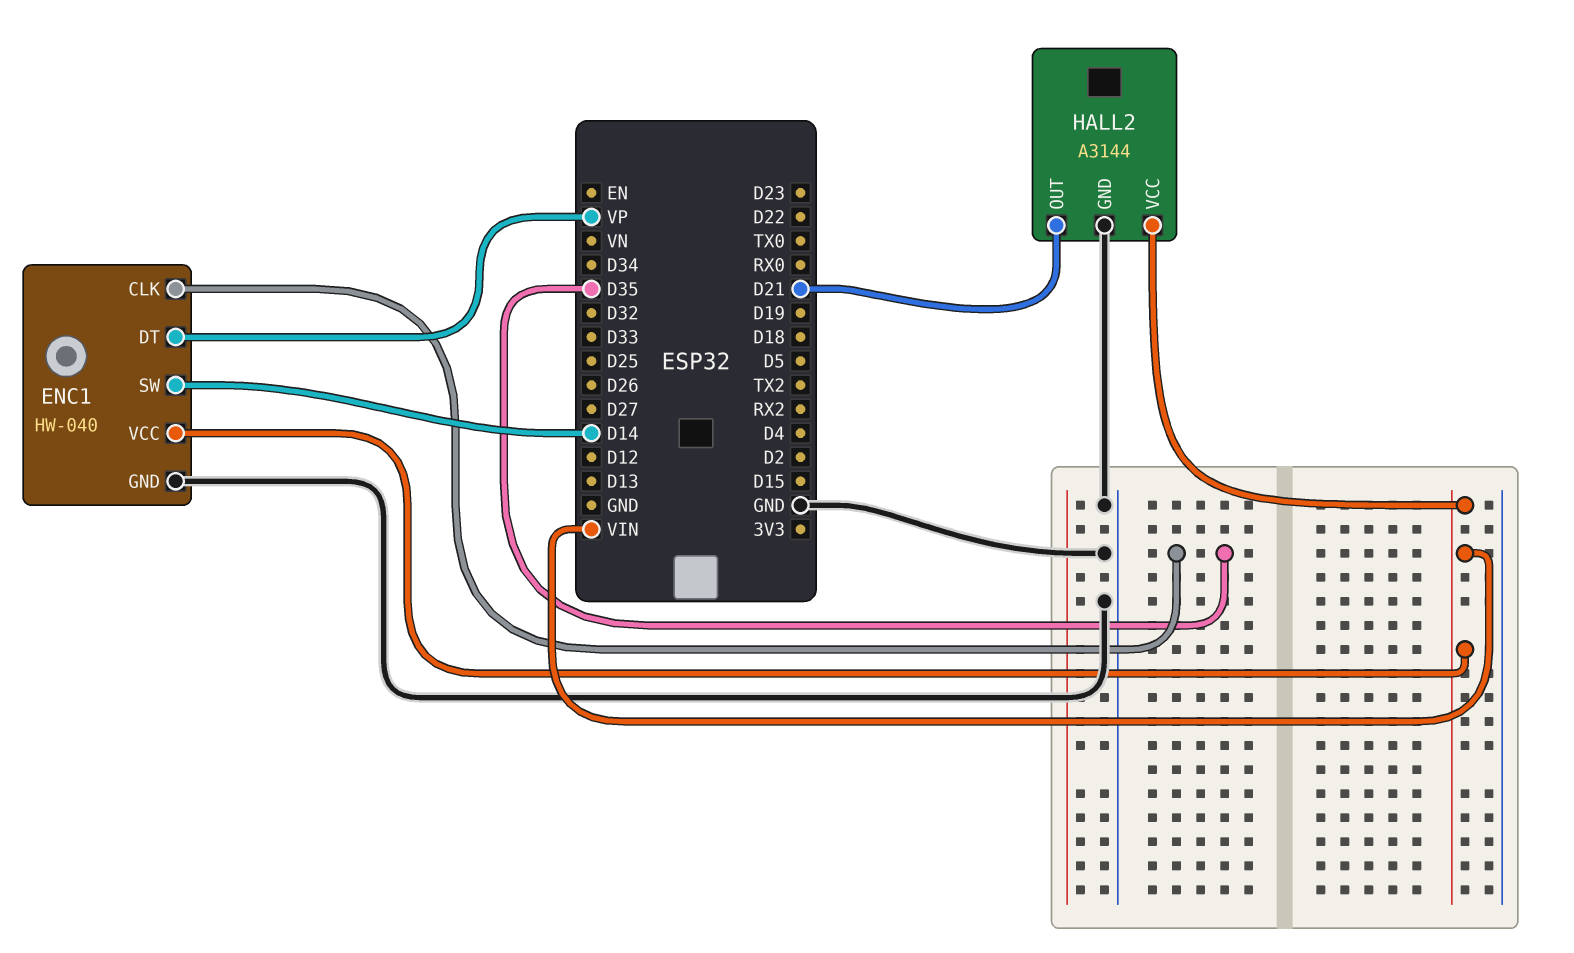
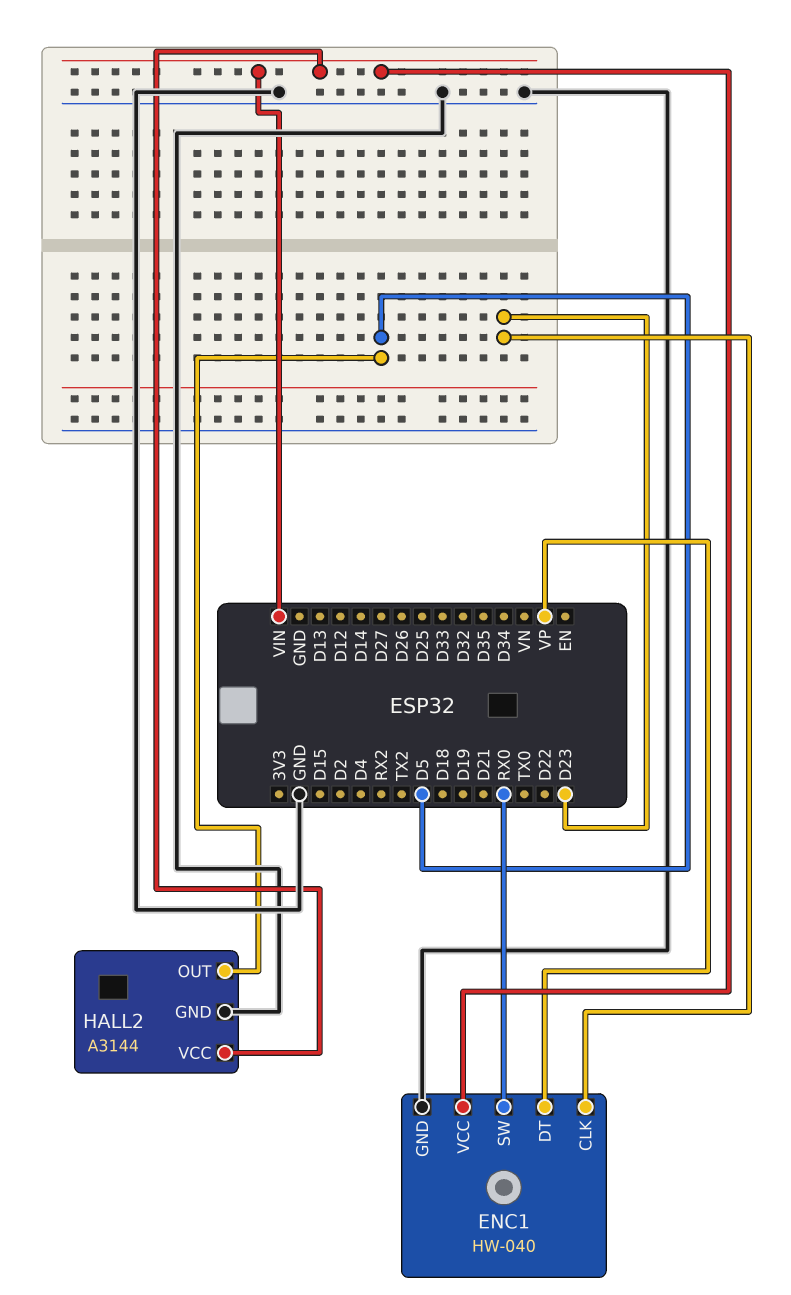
ENC1 pin CLK: D35 -> D23
ENC1 pin SW: D14 -> RX0
HALL2 pin OUT: D21 -> D5

